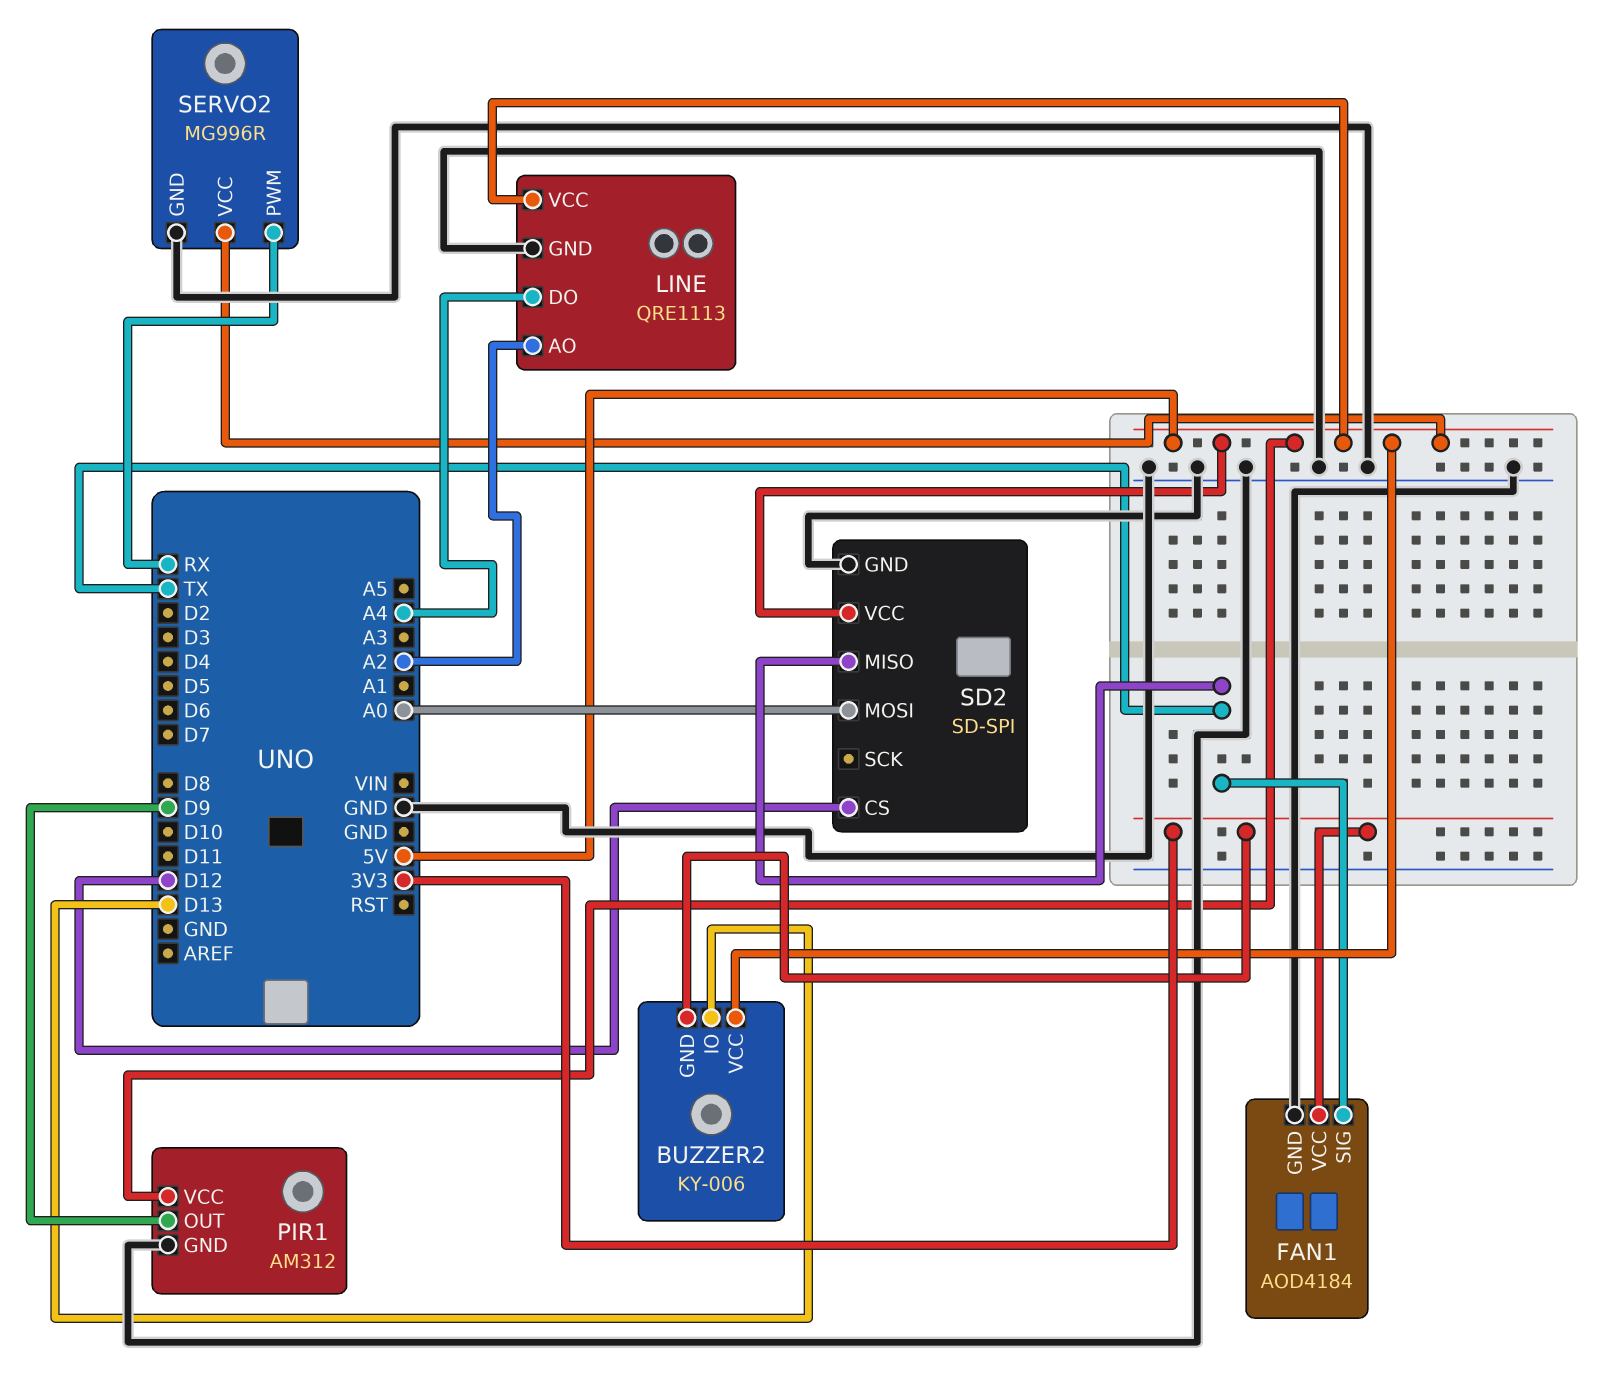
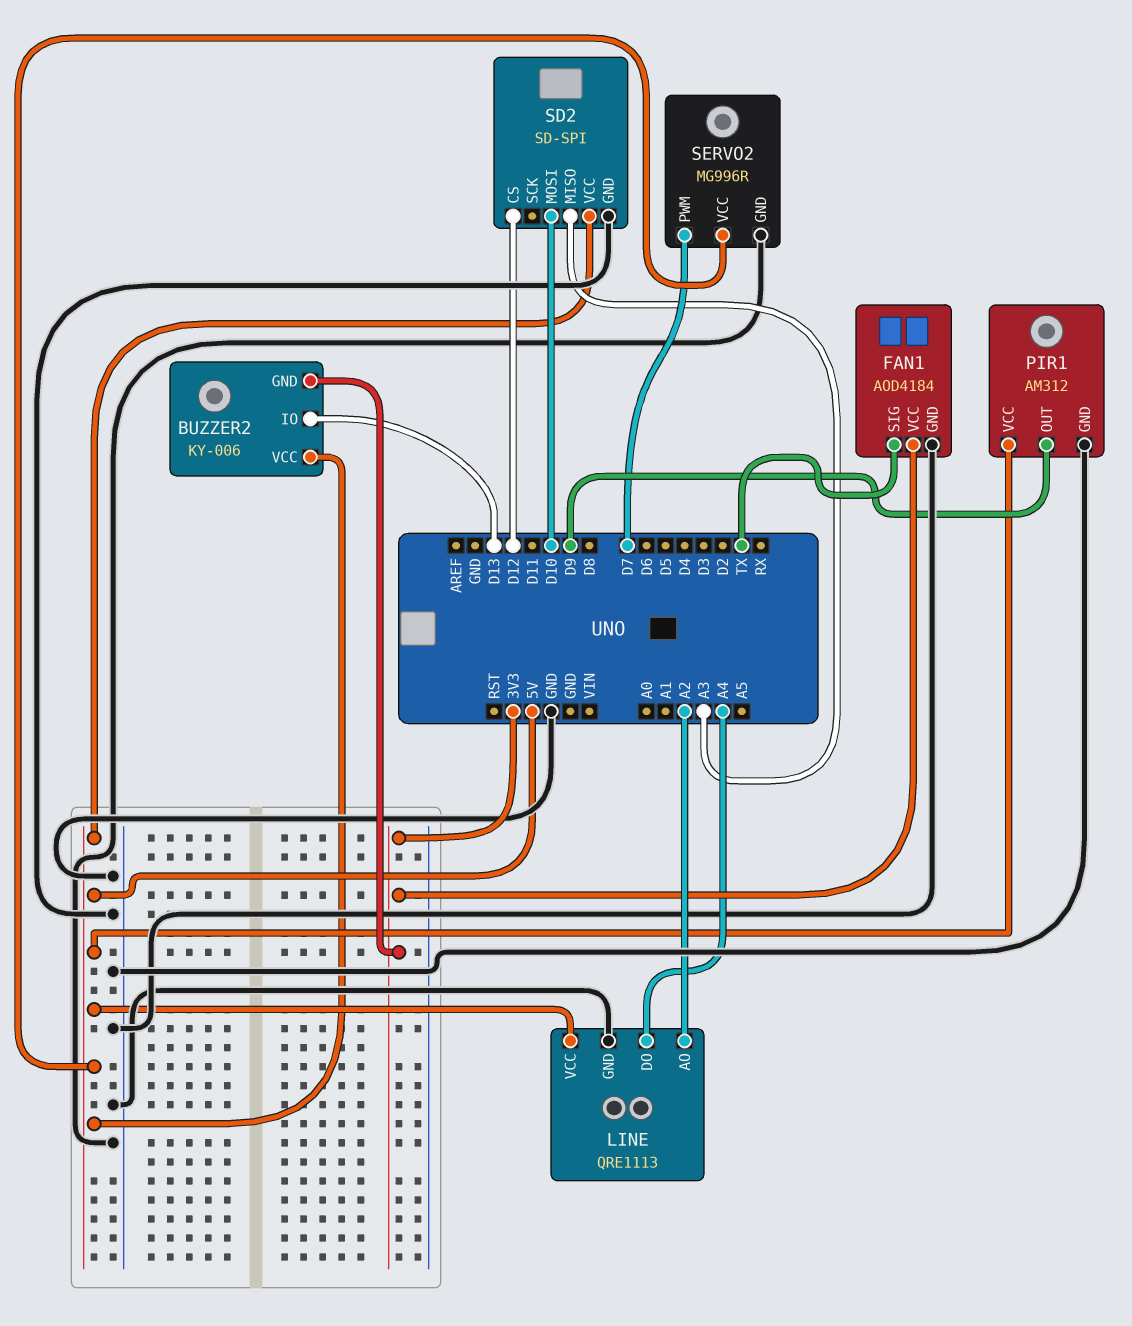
SD2 pin MISO: TX -> A3
SD2 pin MOSI: A0 -> D10
SERVO2 pin PWM: RX -> D7

